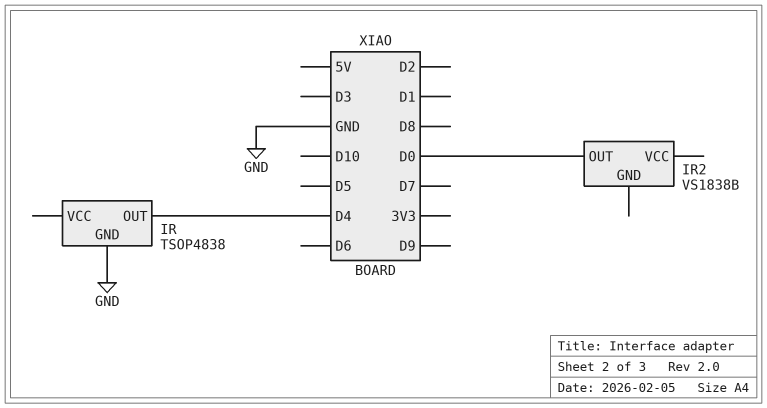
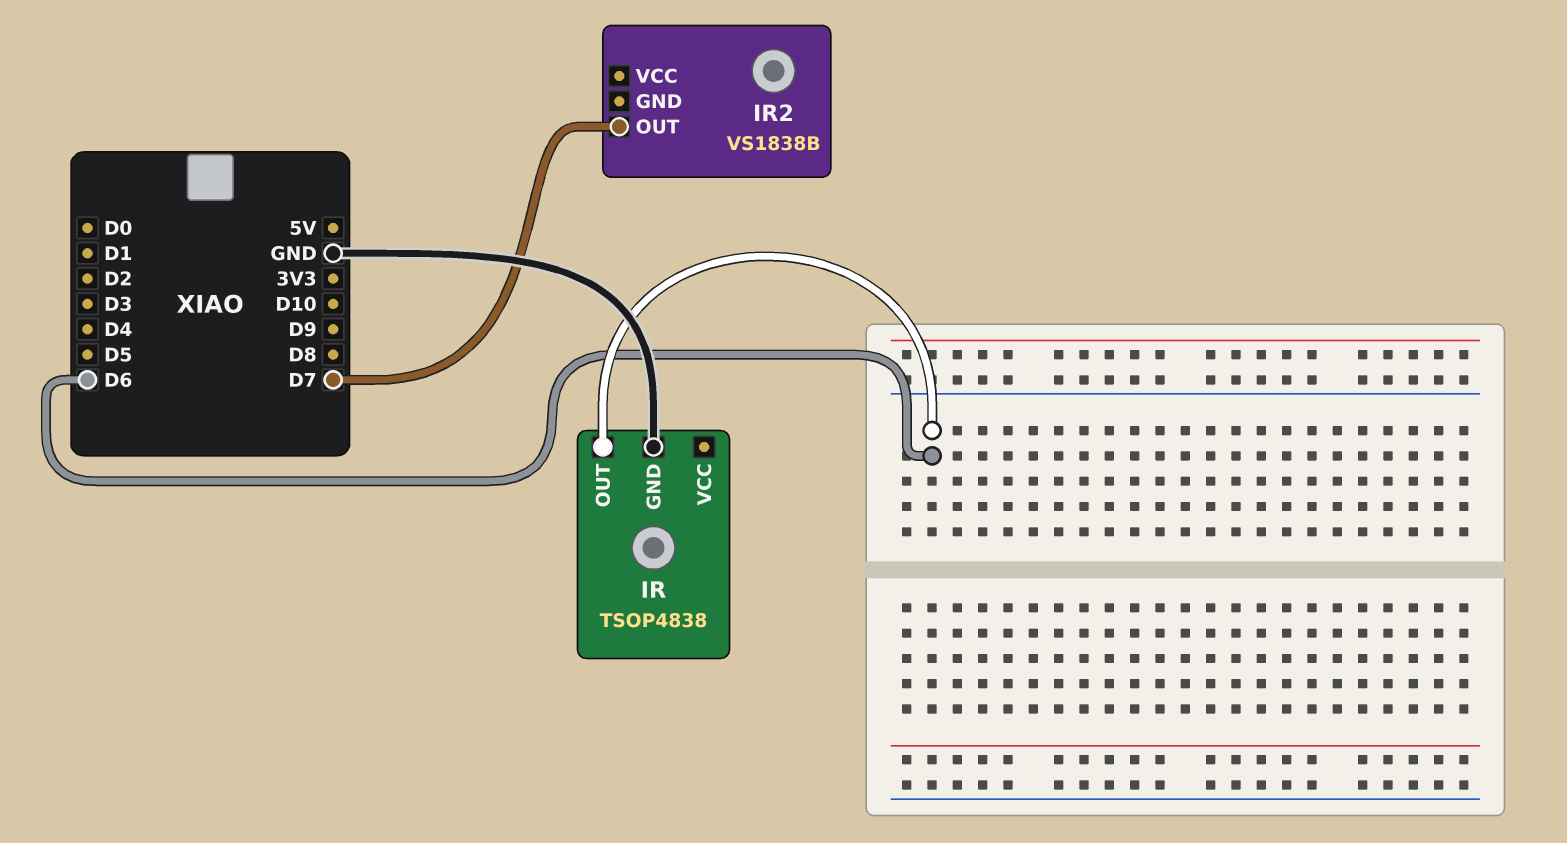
IR pin OUT: D4 -> D6
IR2 pin OUT: D0 -> D7

